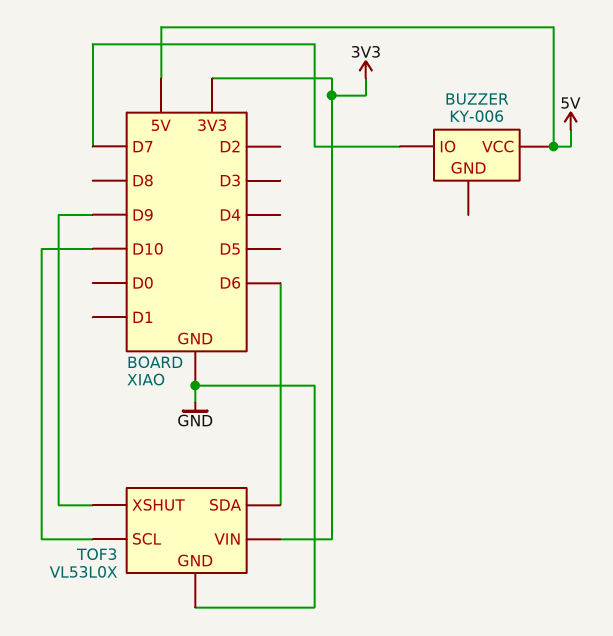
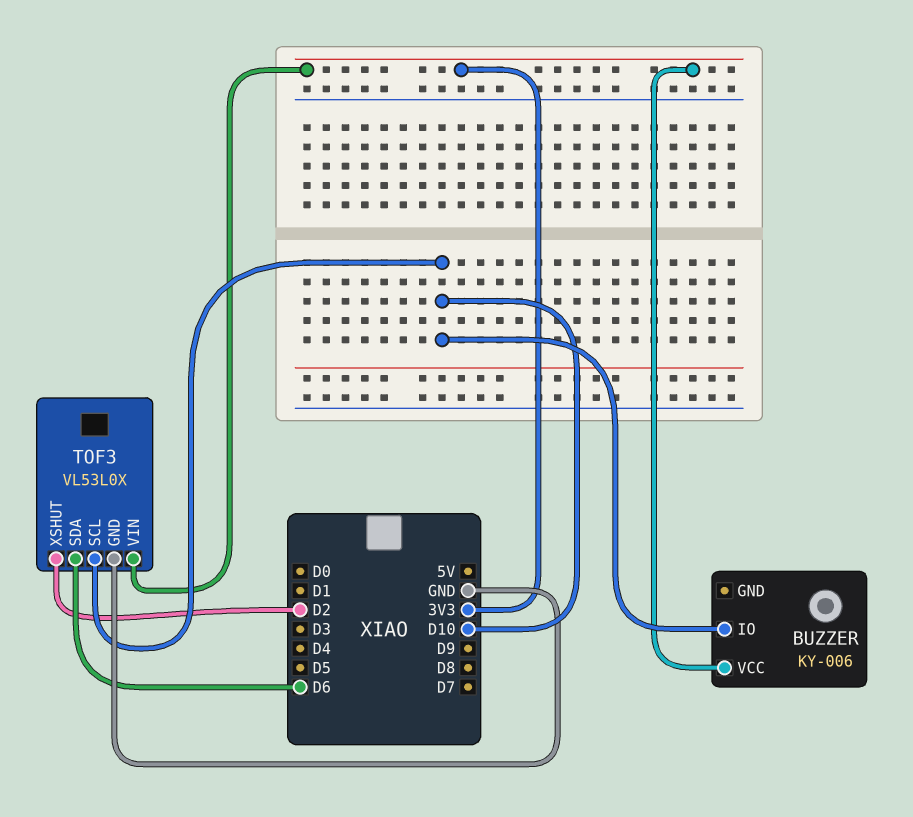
BUZZER pin IO: D7 -> D10
BUZZER pin VCC: 5V -> 3V3
TOF3 pin XSHUT: D9 -> D2

